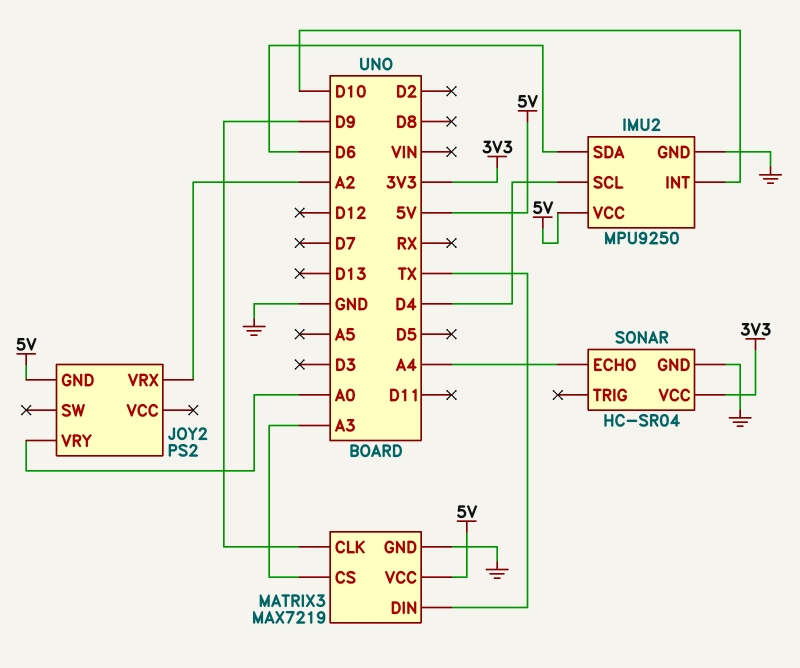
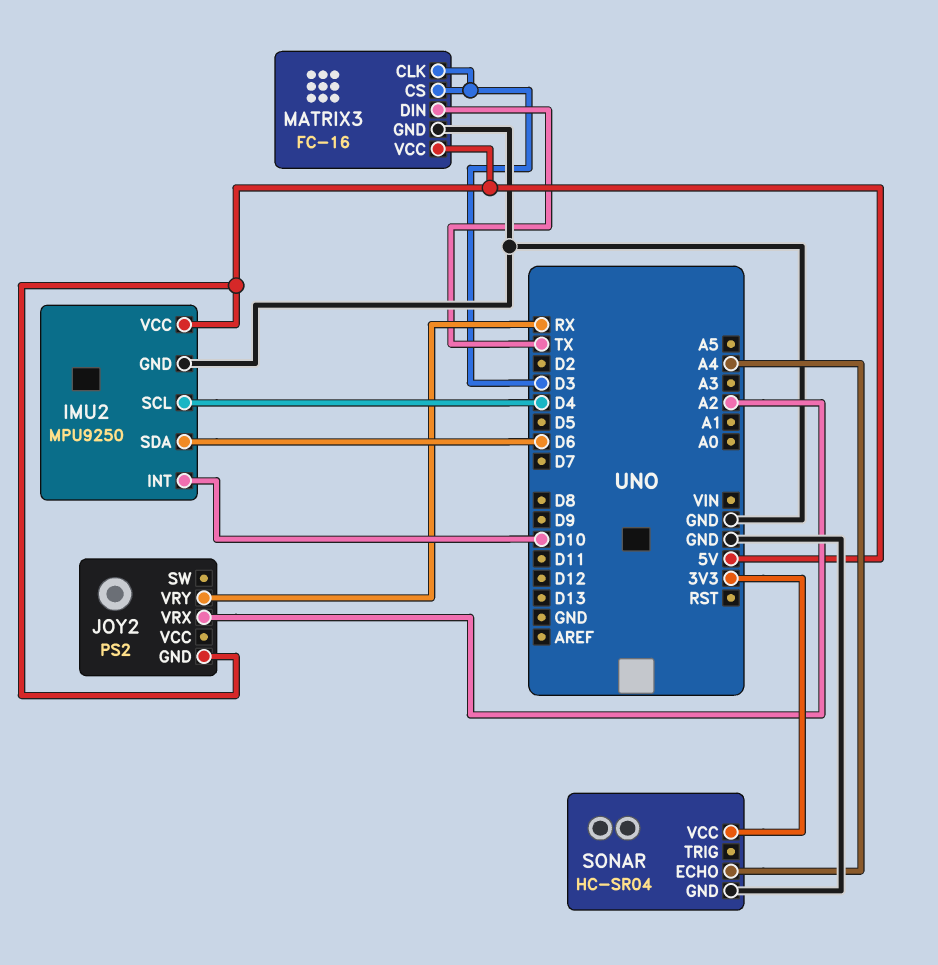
JOY2 pin VRY: A0 -> RX
MATRIX3: MAX7219 -> FC-16
MATRIX3 pin CLK: D9 -> D3
MATRIX3 pin CS: A3 -> D3

